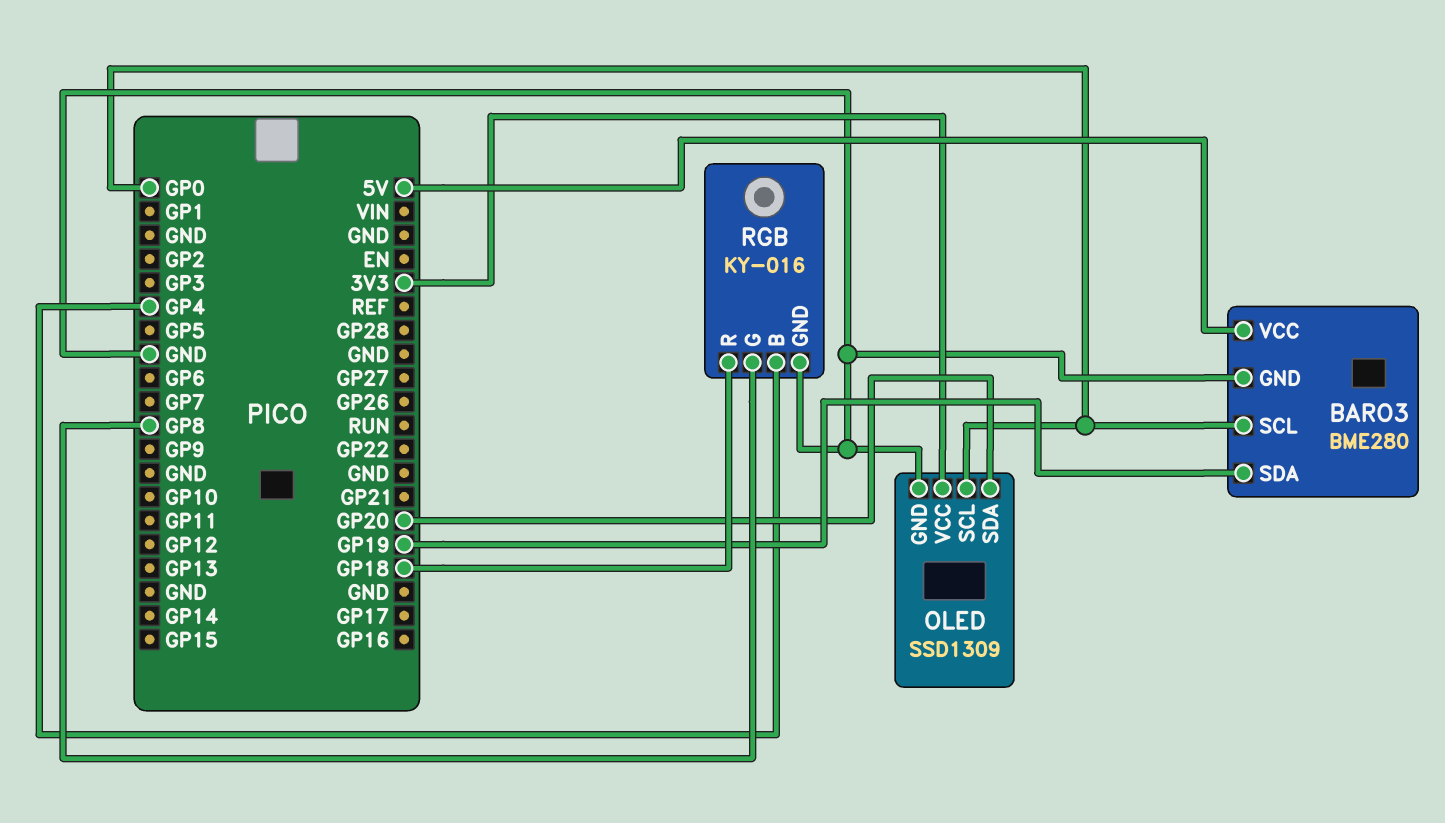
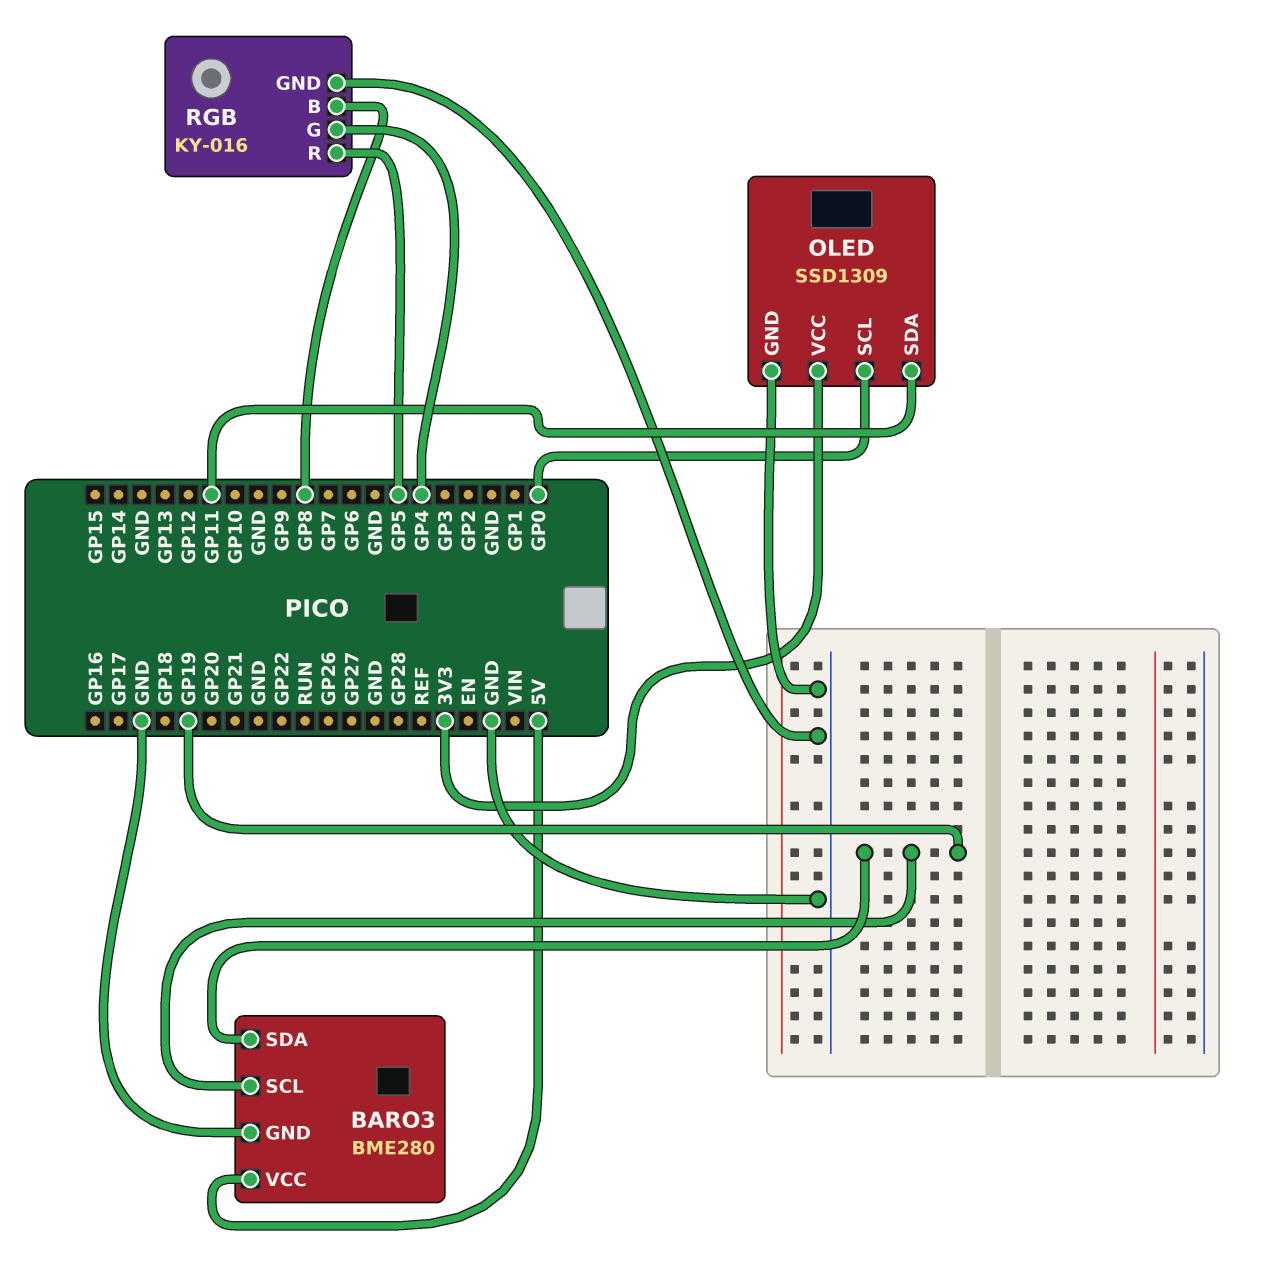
BARO3 pin SCL: GP0 -> GP19
OLED pin SDA: GP20 -> GP11
RGB pin B: GP4 -> GP8
RGB pin G: GP8 -> GP4
RGB pin R: GP18 -> GP5

